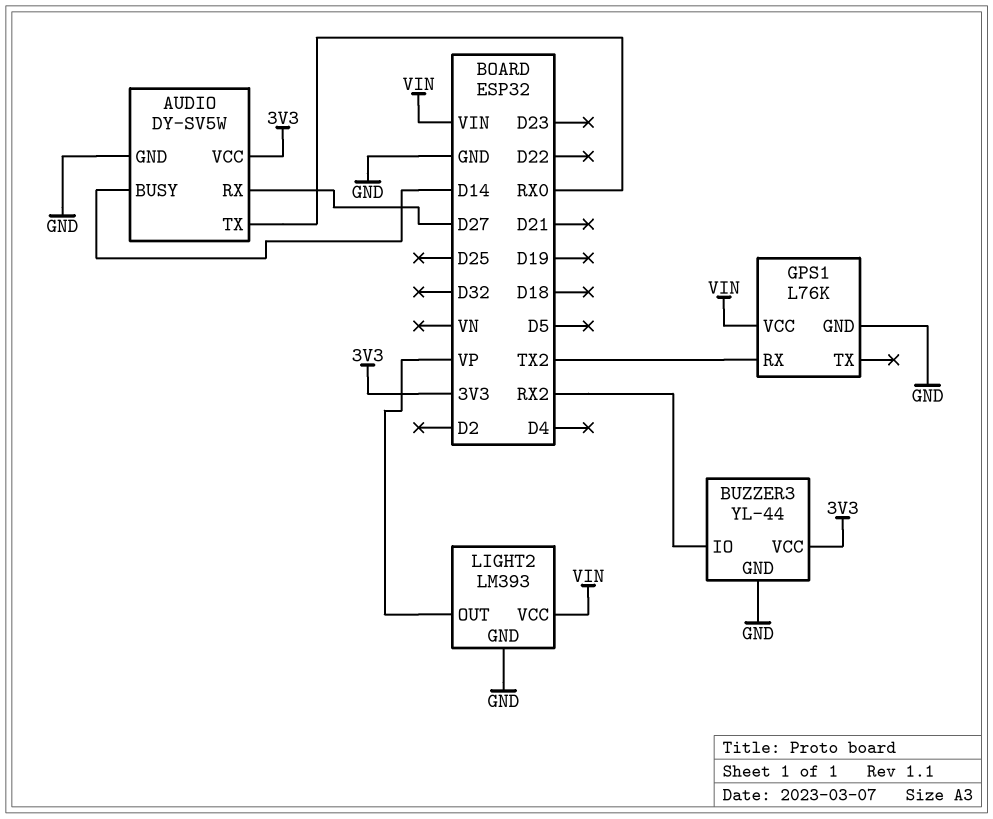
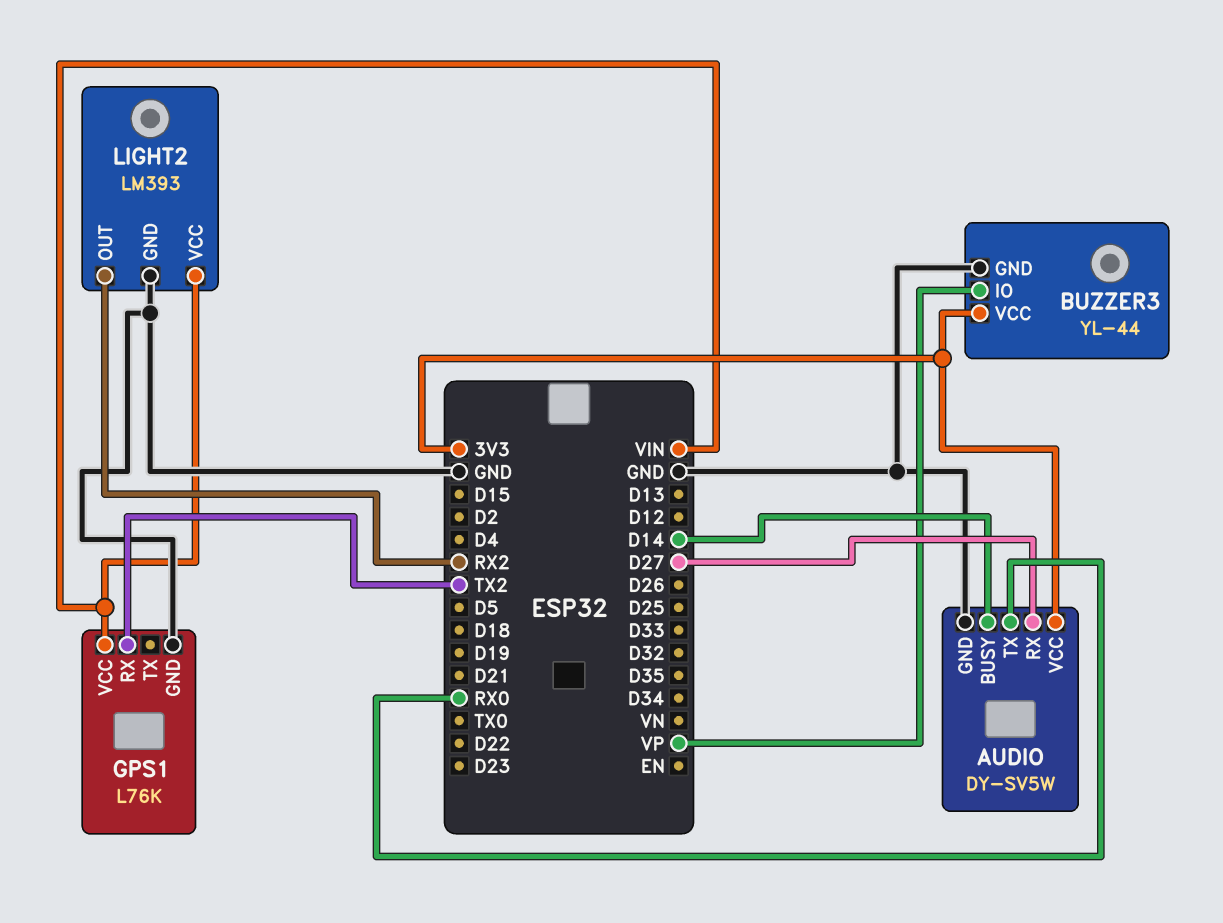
BUZZER3 pin IO: RX2 -> VP
LIGHT2 pin OUT: VP -> RX2

